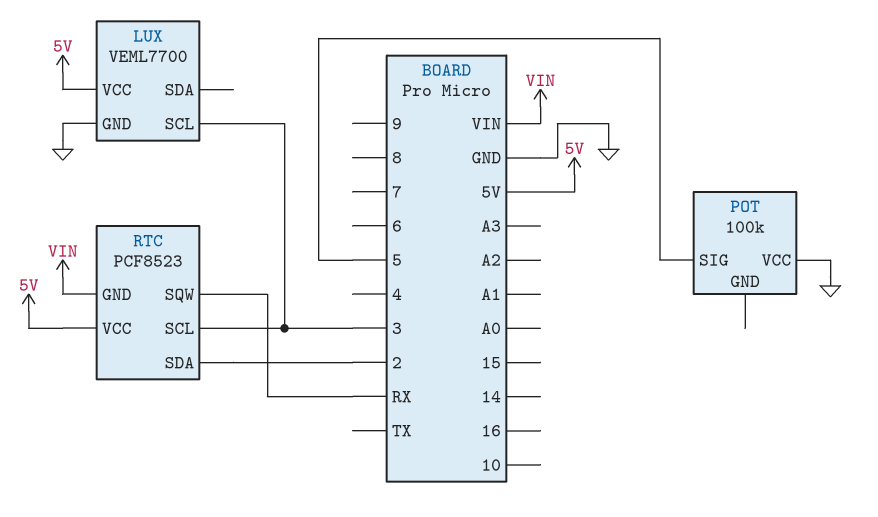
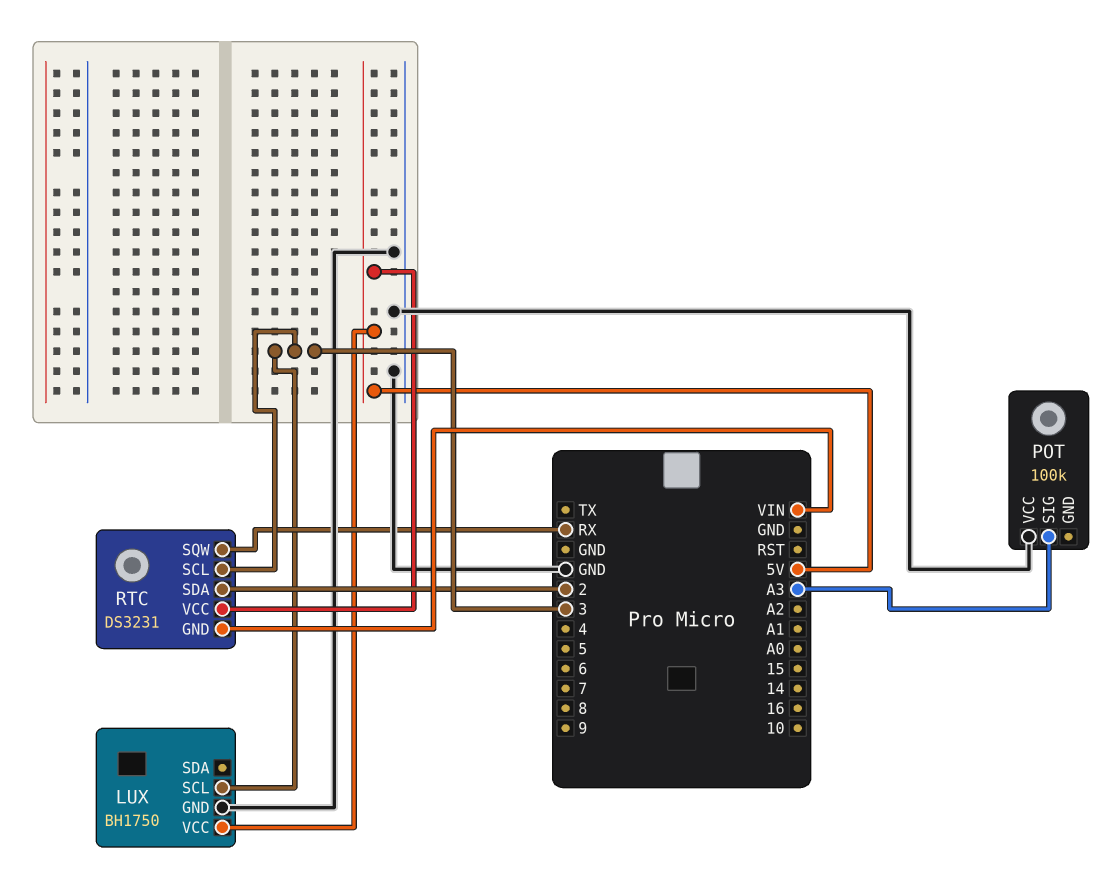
LUX: VEML7700 -> BH1750
POT pin SIG: 5 -> A3
RTC: PCF8523 -> DS3231

